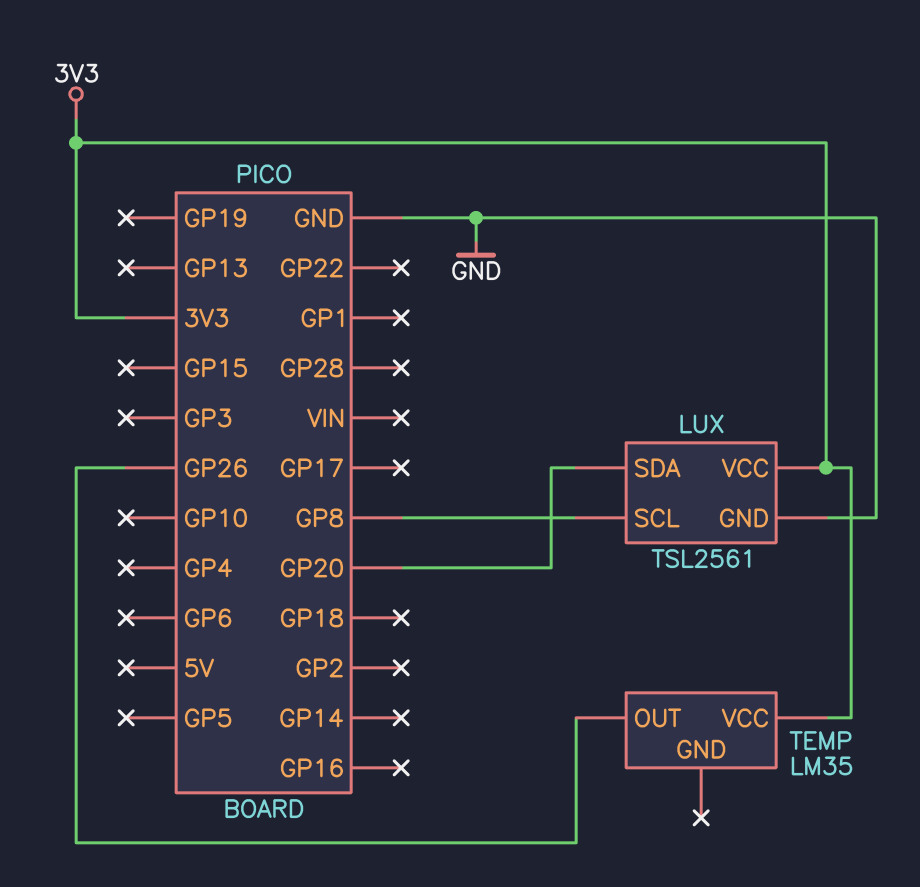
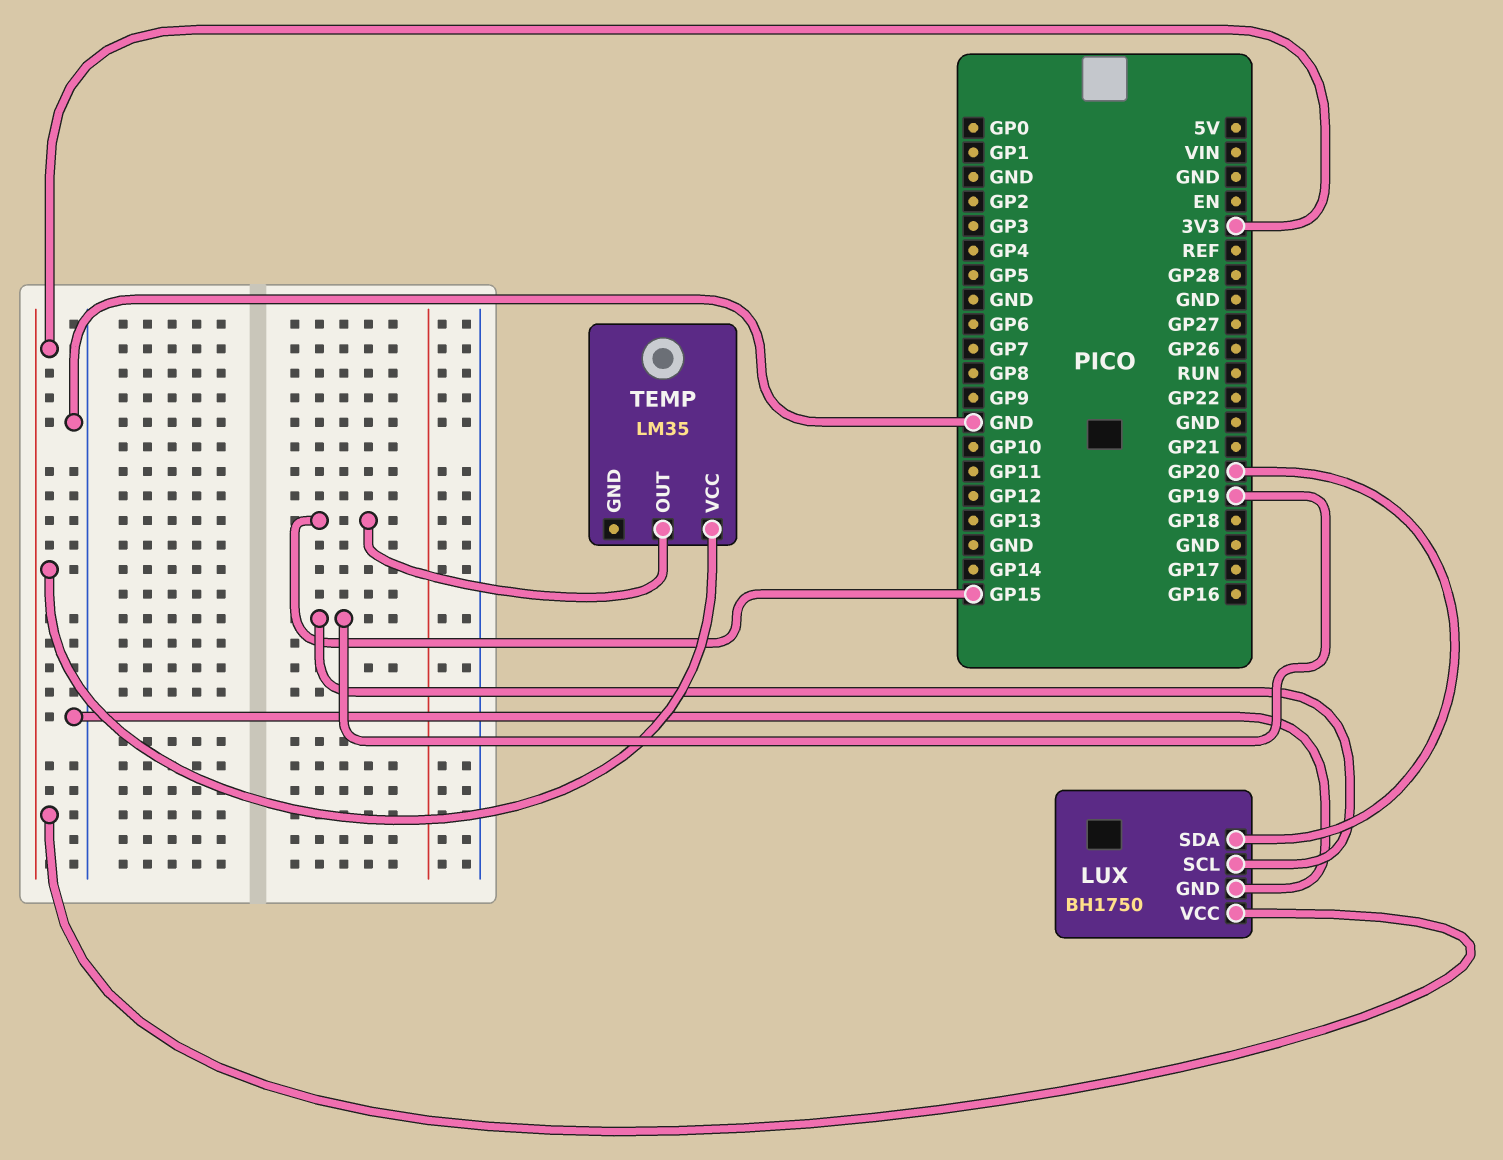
LUX: TSL2561 -> BH1750
LUX pin SCL: GP8 -> GP19
TEMP pin OUT: GP26 -> GP15

